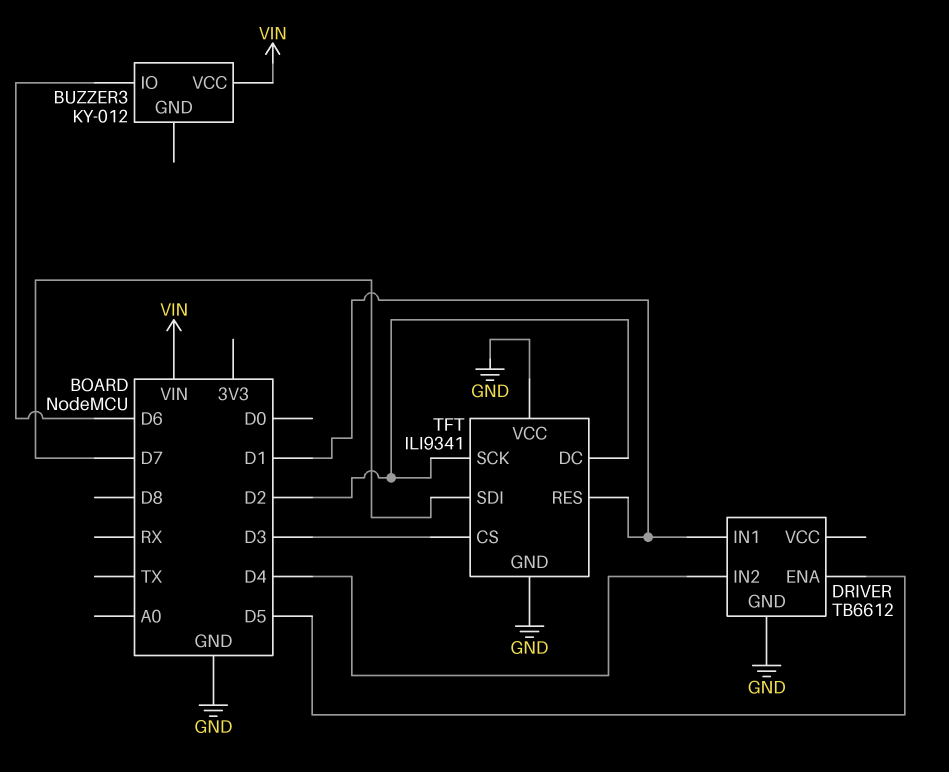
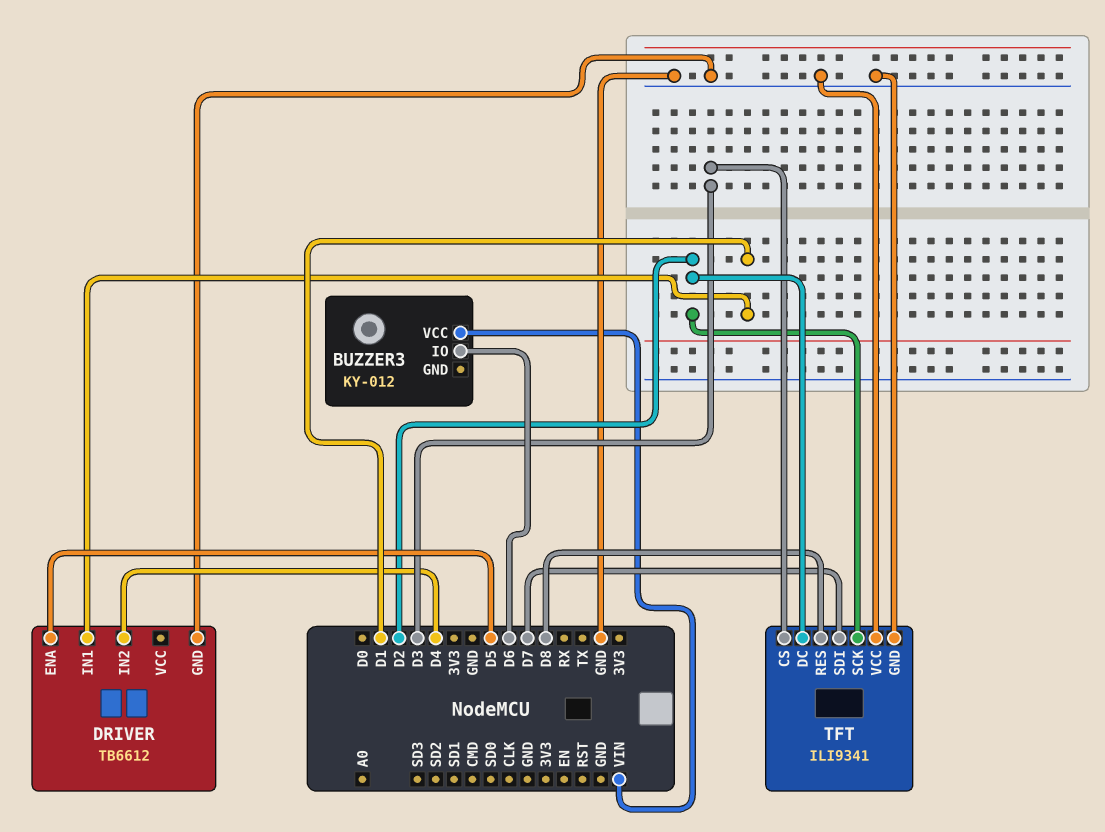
TFT pin RES: D1 -> D8

